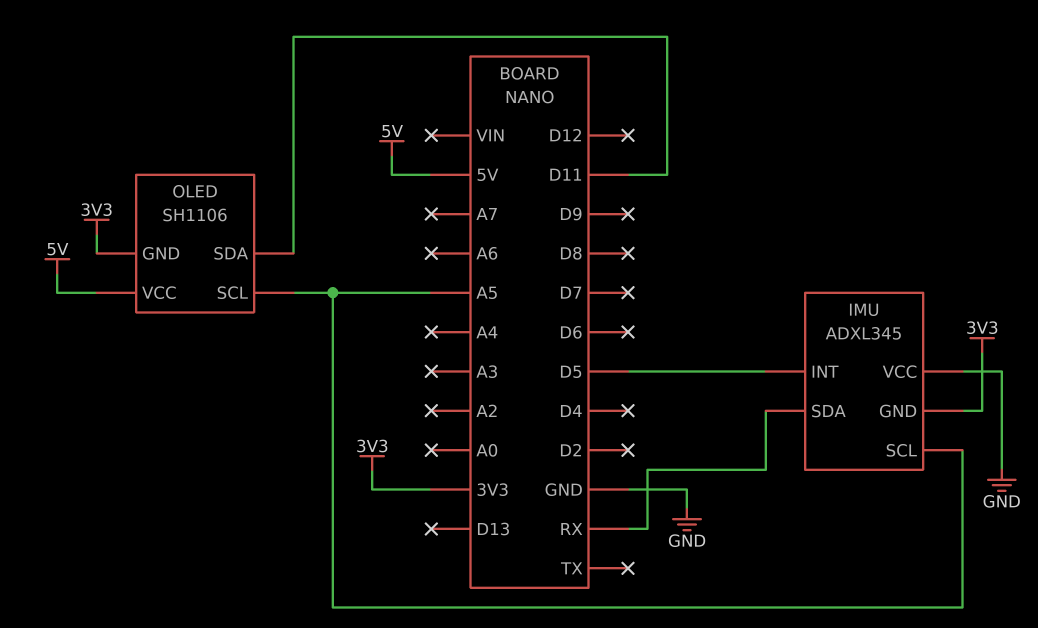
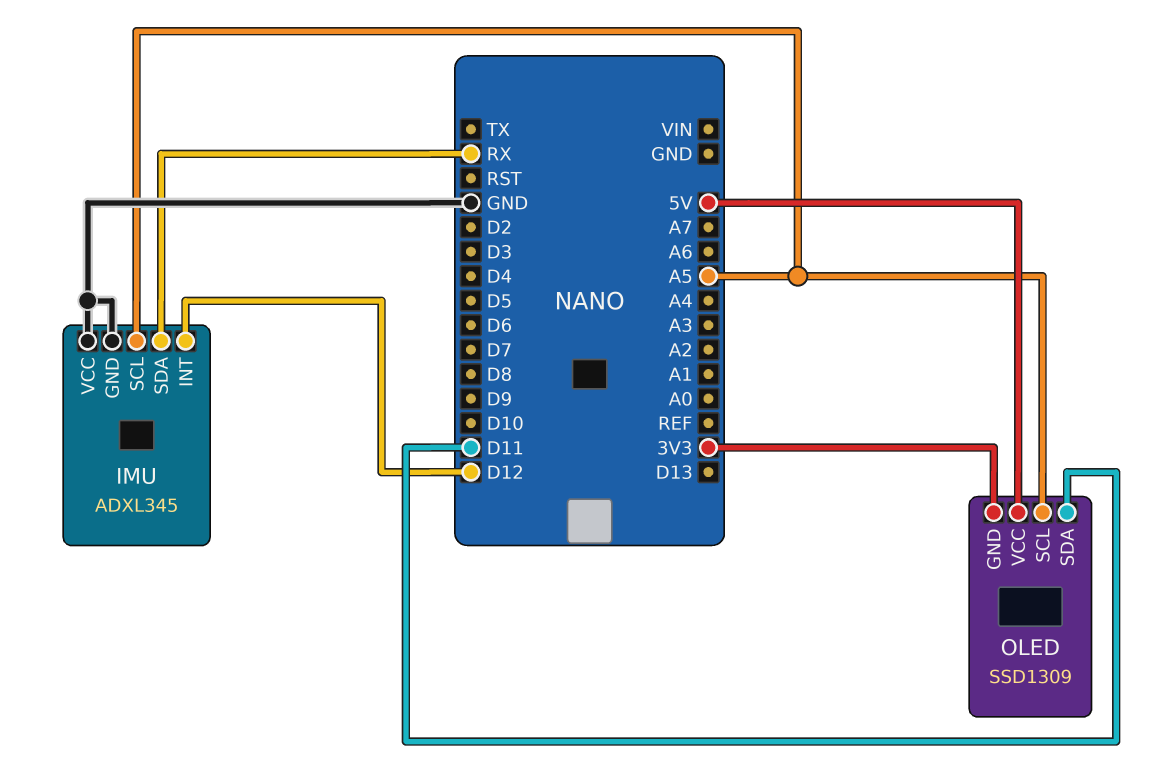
IMU pin GND: 3V3 -> GND
IMU pin INT: D5 -> D12
OLED: SH1106 -> SSD1309

